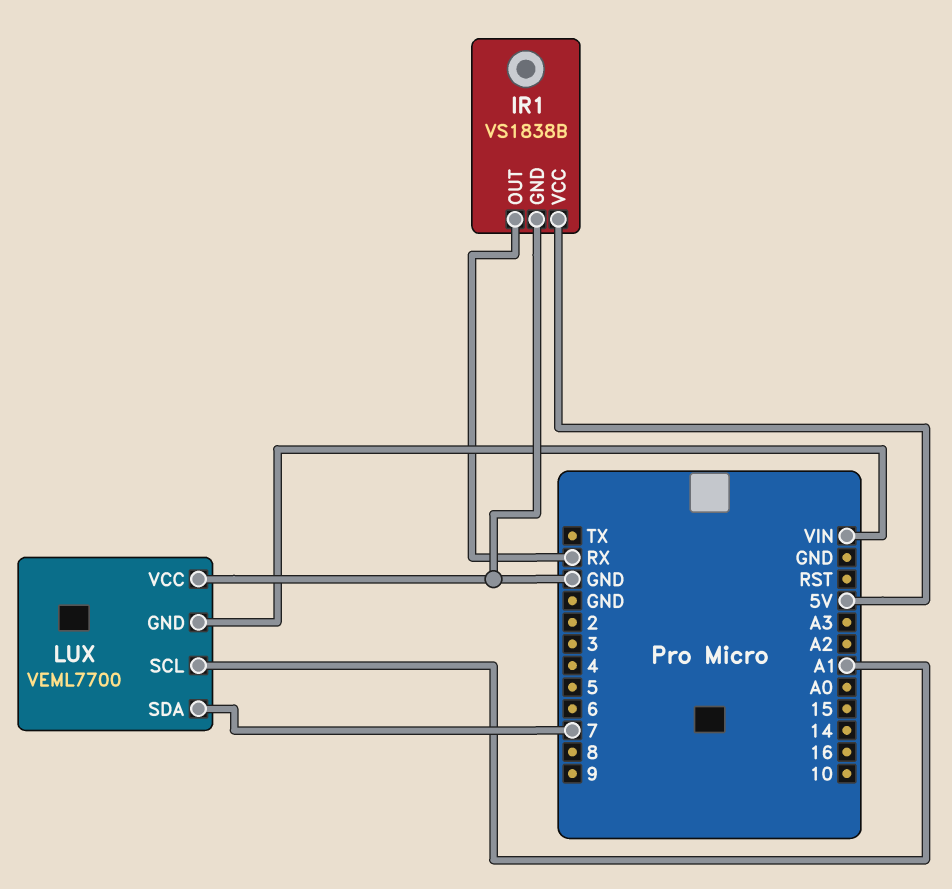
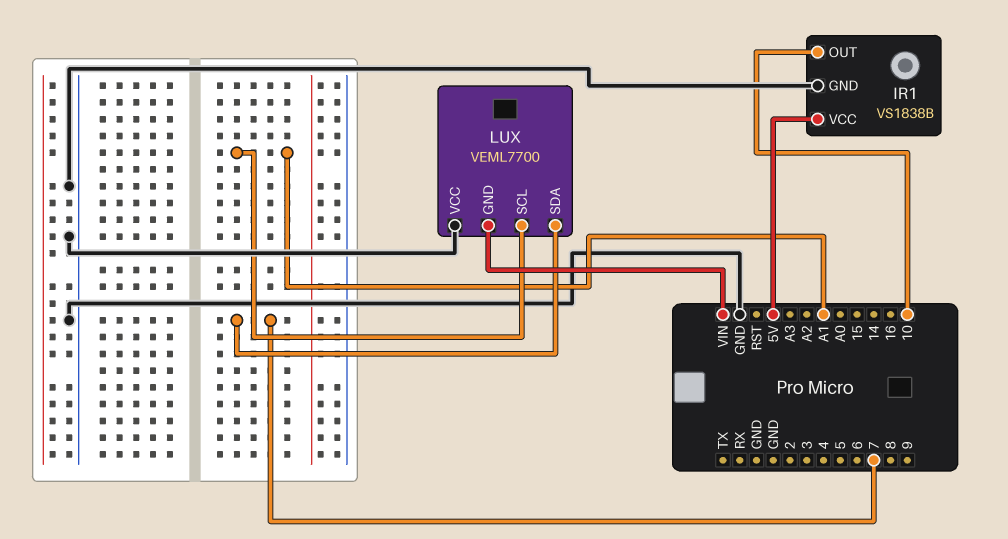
IR1 pin OUT: RX -> 10

